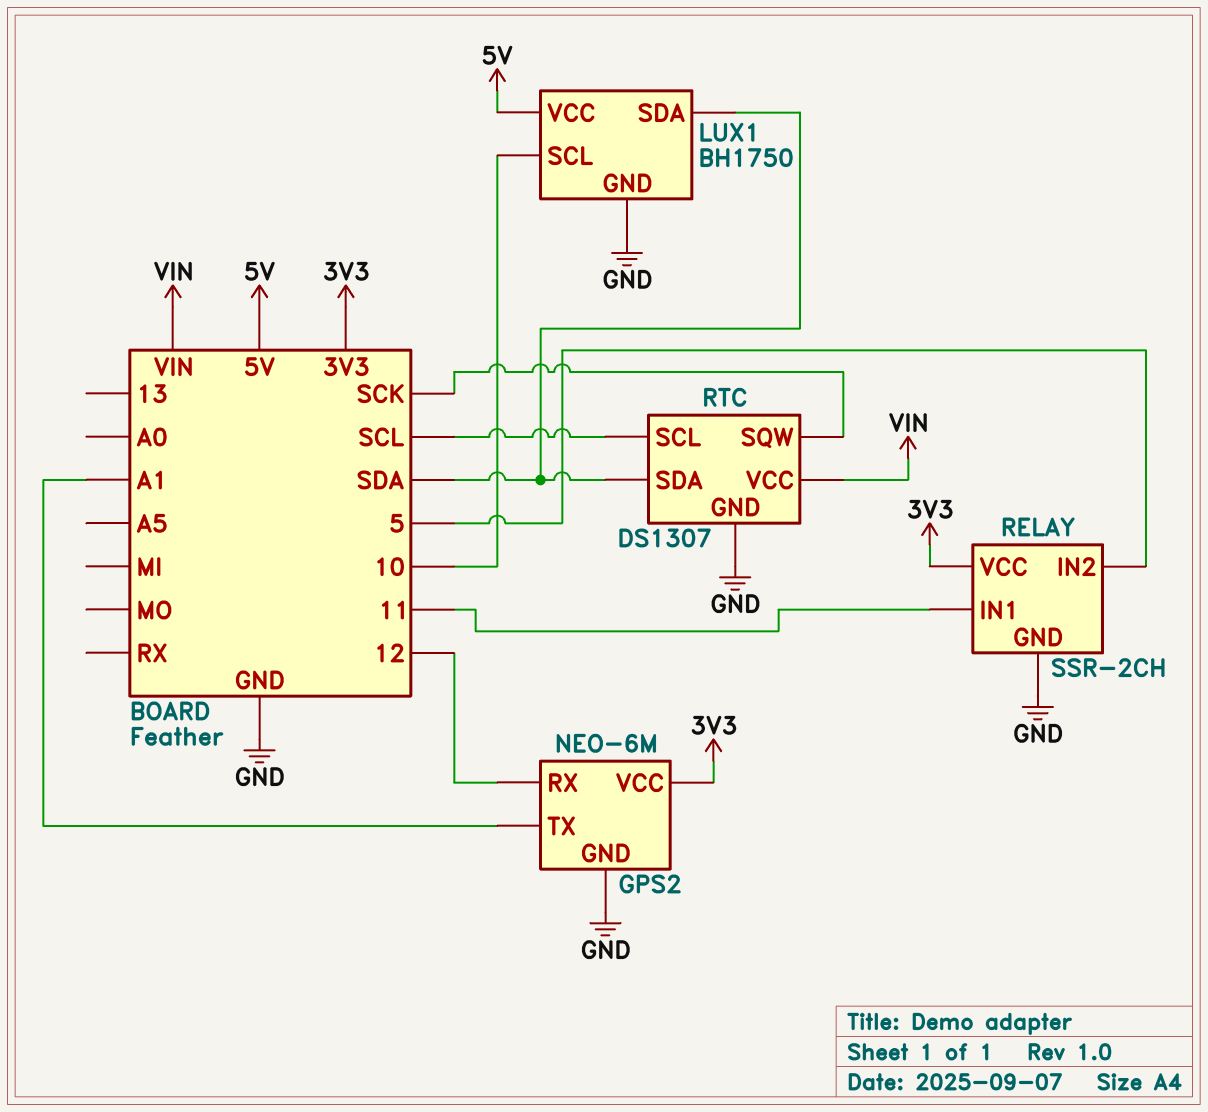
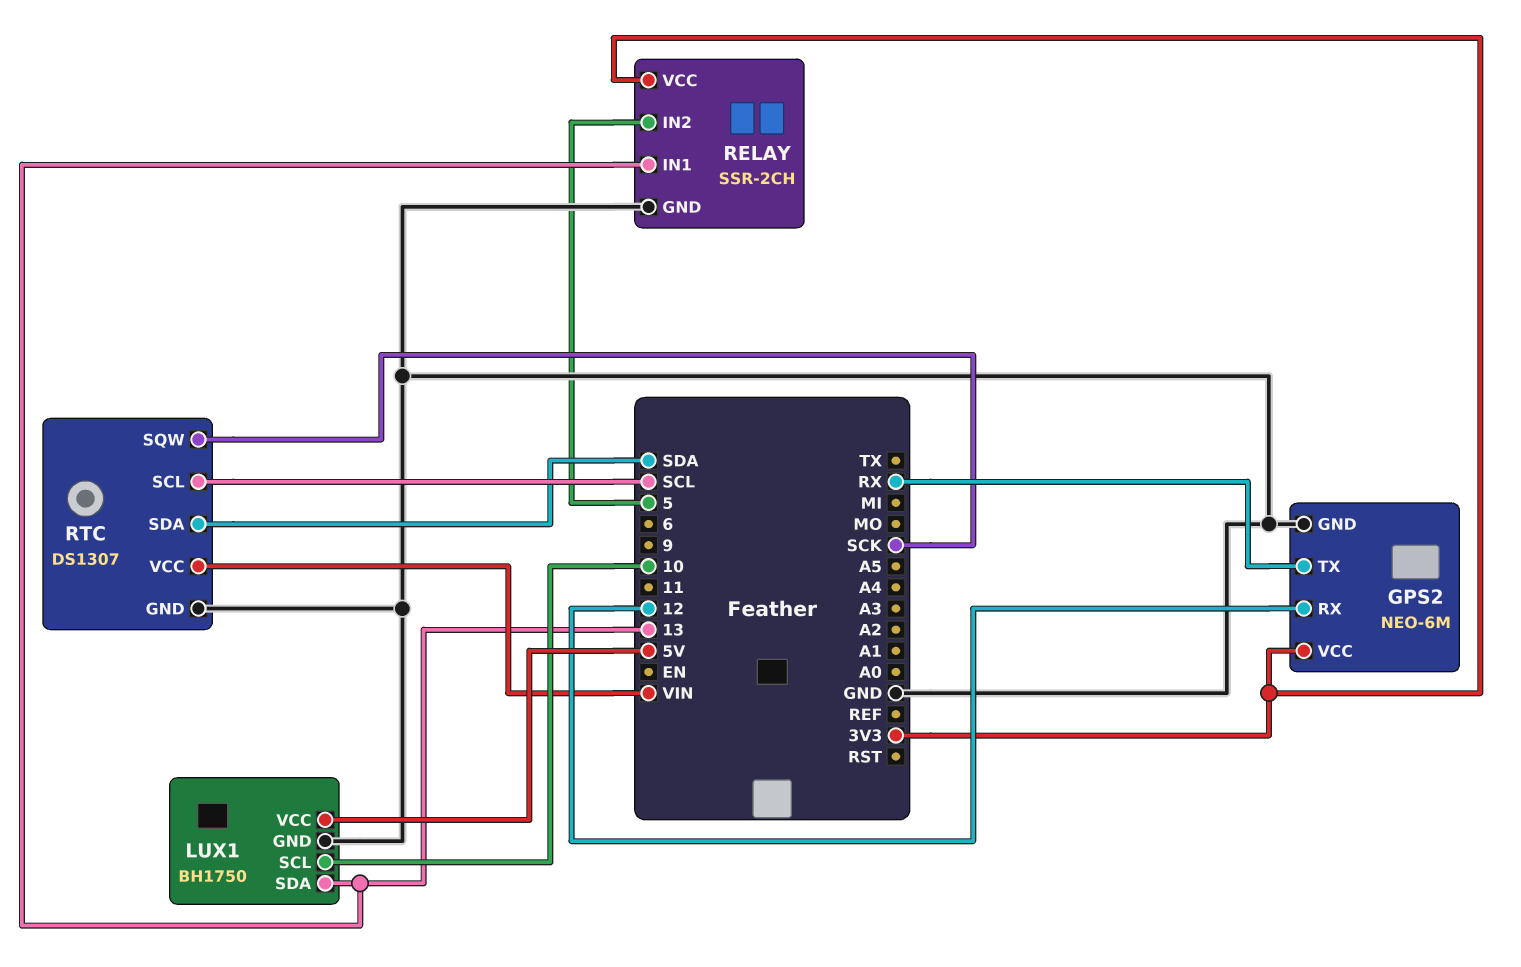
GPS2 pin TX: A1 -> RX
LUX1 pin SDA: SDA -> 13
RELAY pin IN1: 11 -> 13

